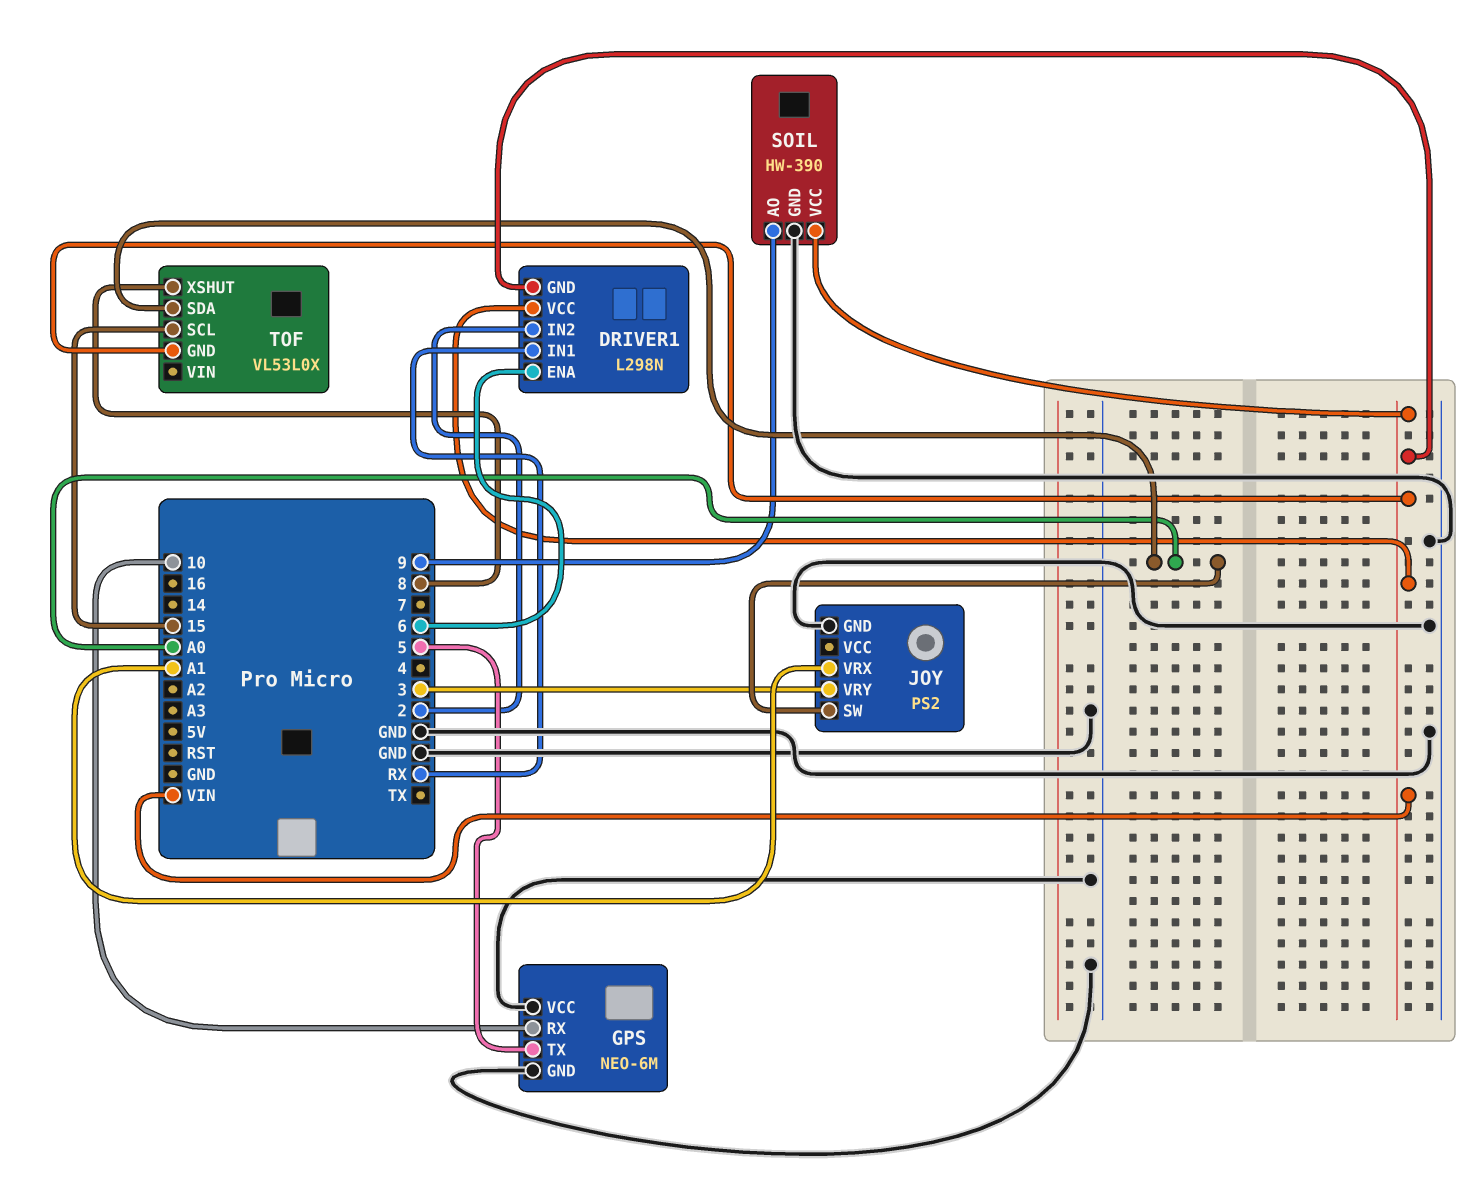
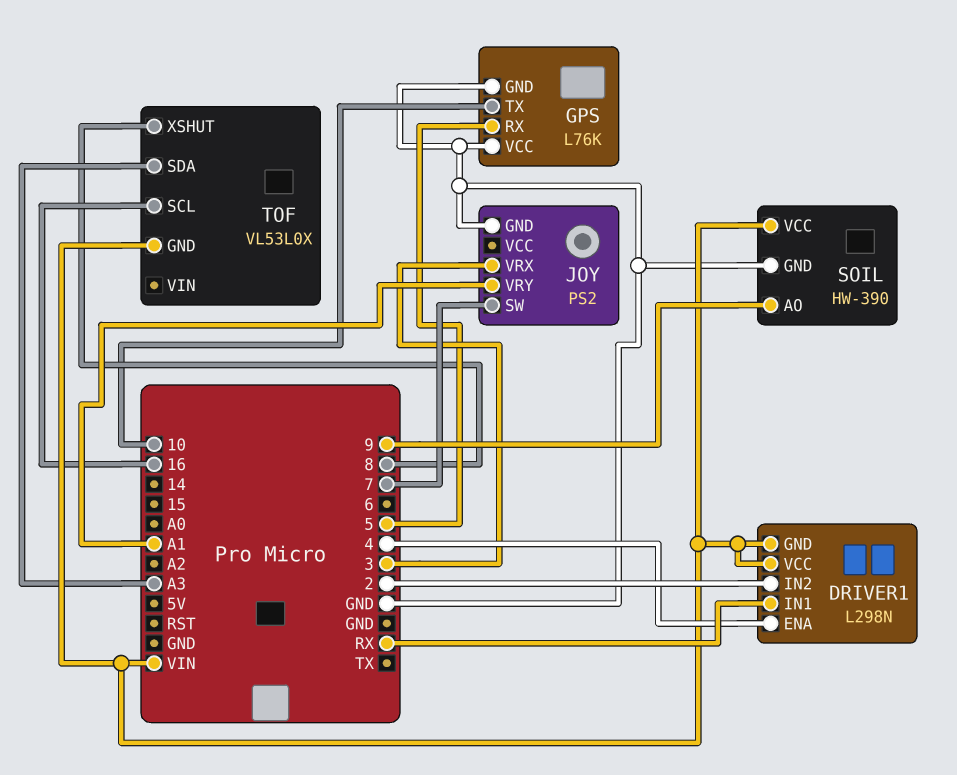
DRIVER1 pin ENA: 6 -> 4
GPS: NEO-6M -> L76K
GPS pin RX: 10 -> 5
GPS pin TX: 5 -> 10
JOY pin SW: A0 -> 7
JOY pin VRX: A1 -> 3
JOY pin VRY: 3 -> A1
TOF pin SCL: 15 -> 16
TOF pin SDA: A0 -> A3

